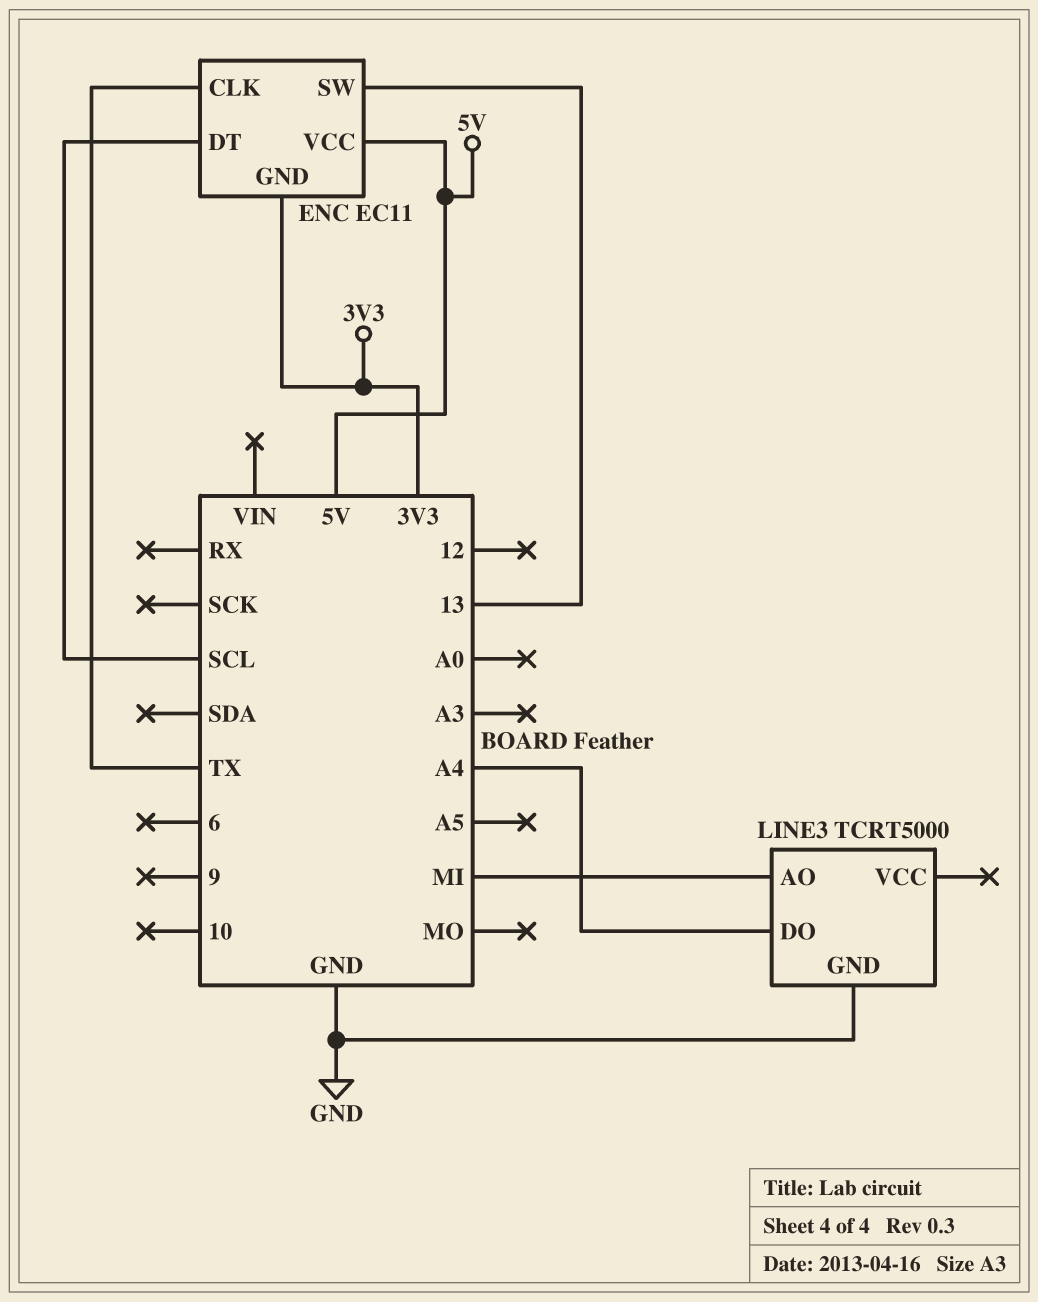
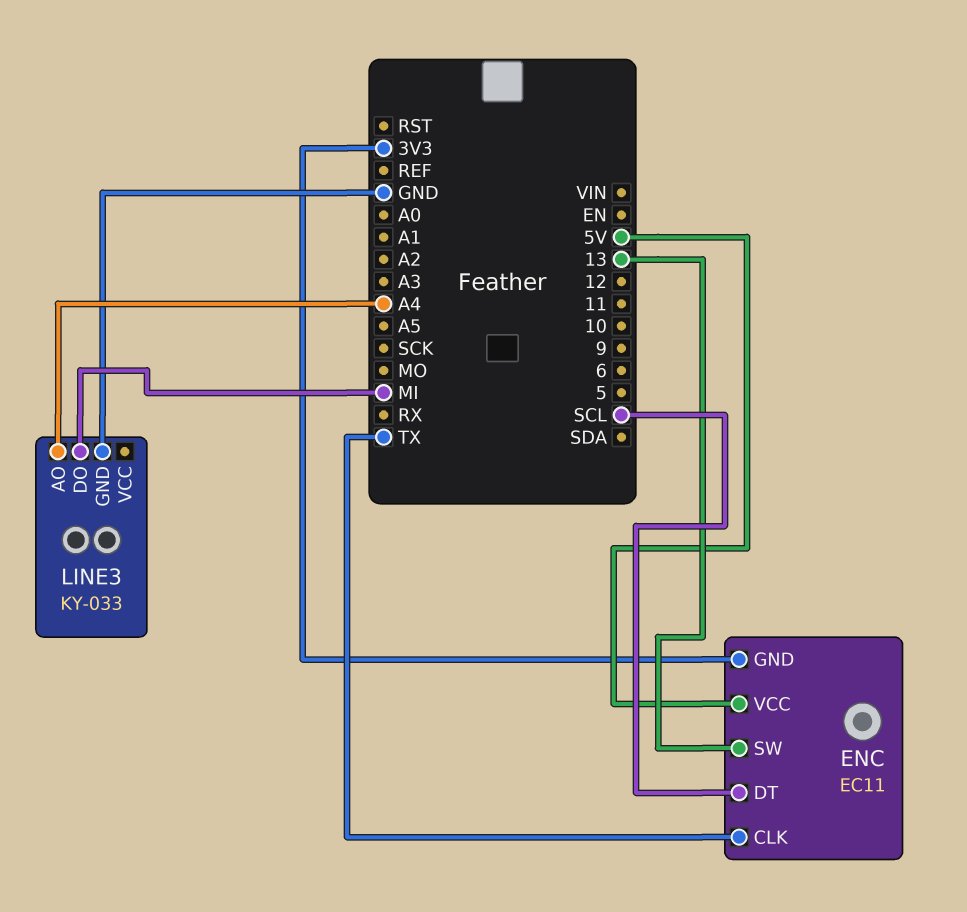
LINE3: TCRT5000 -> KY-033
LINE3 pin AO: MI -> A4
LINE3 pin DO: A4 -> MI

